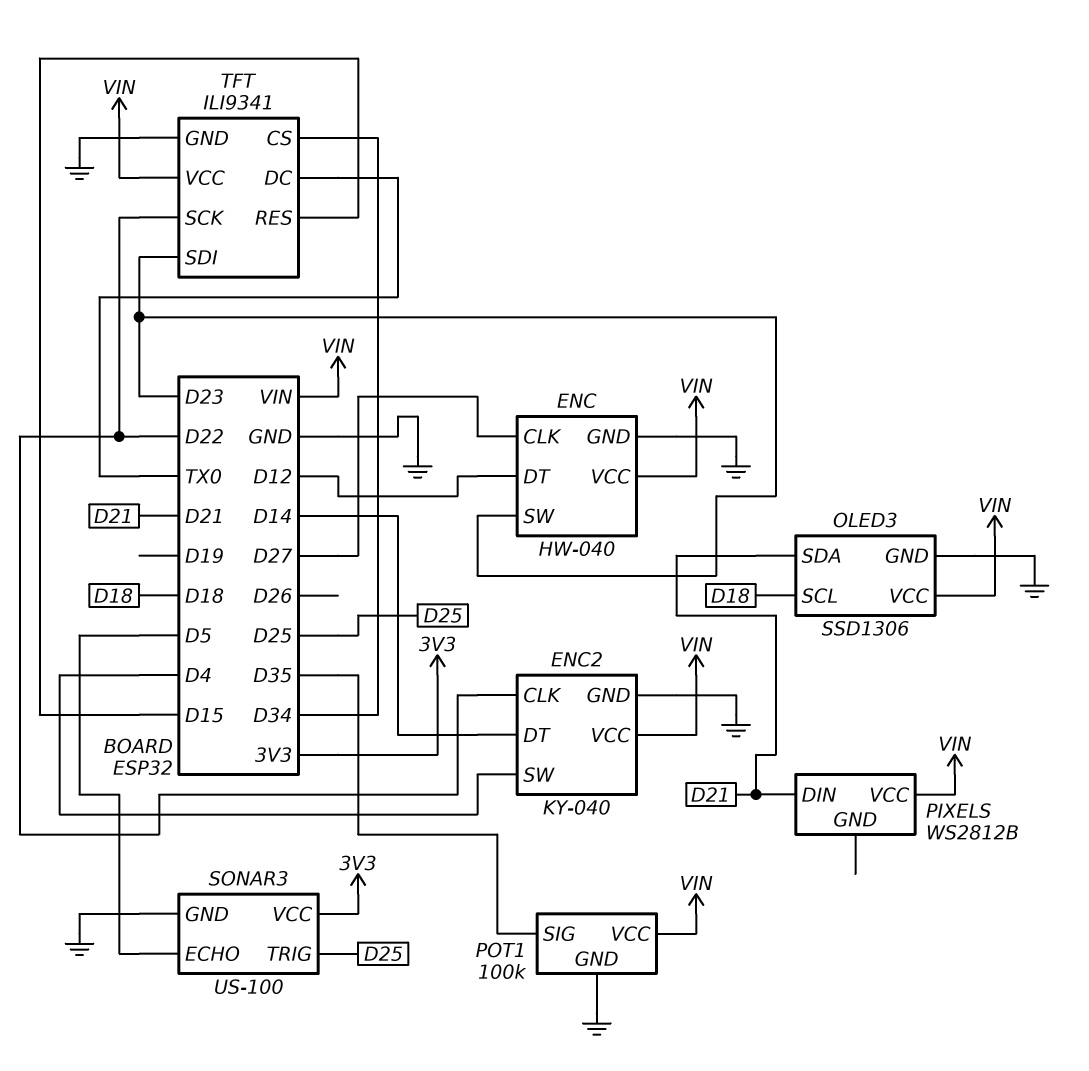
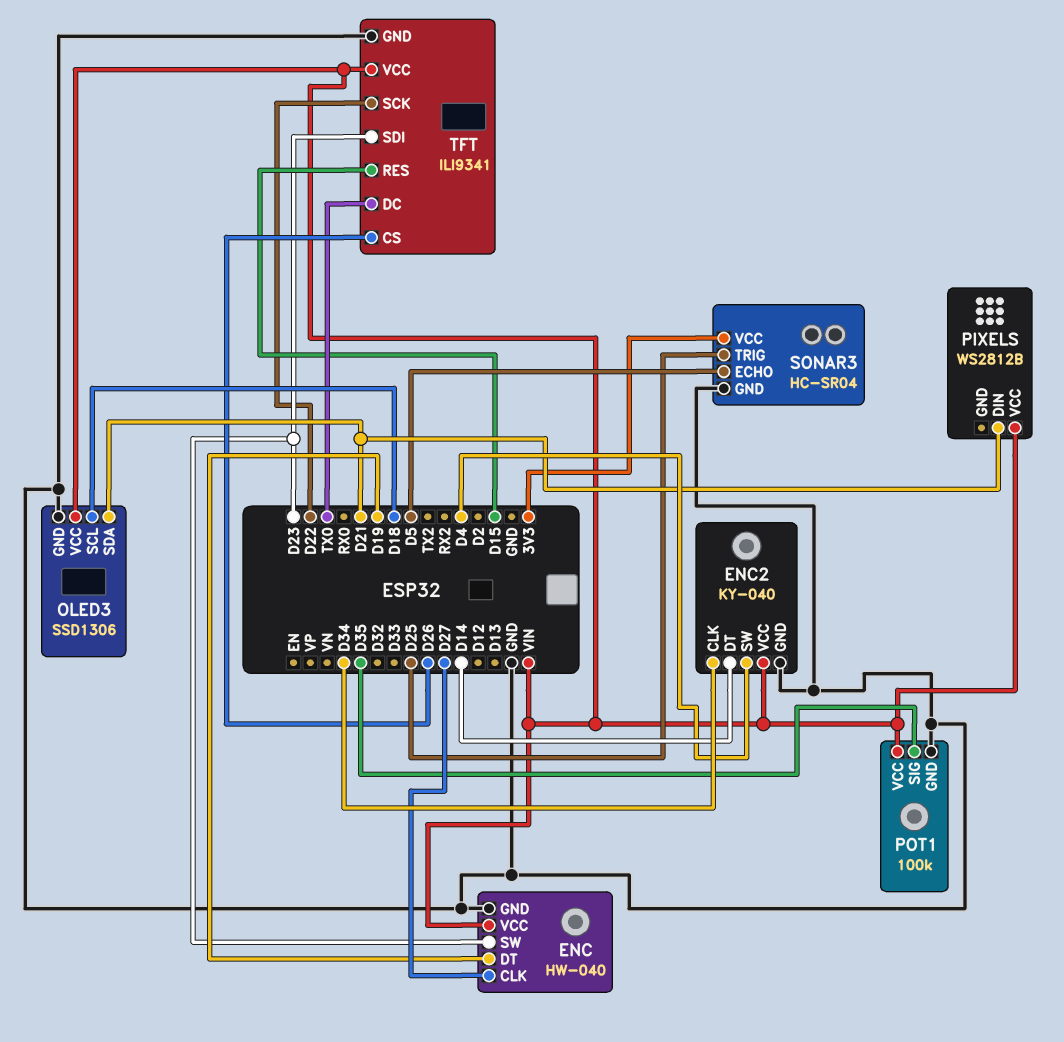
ENC pin DT: D12 -> D19
ENC2 pin CLK: D22 -> D34
SONAR3: US-100 -> HC-SR04
TFT pin CS: D34 -> D26

